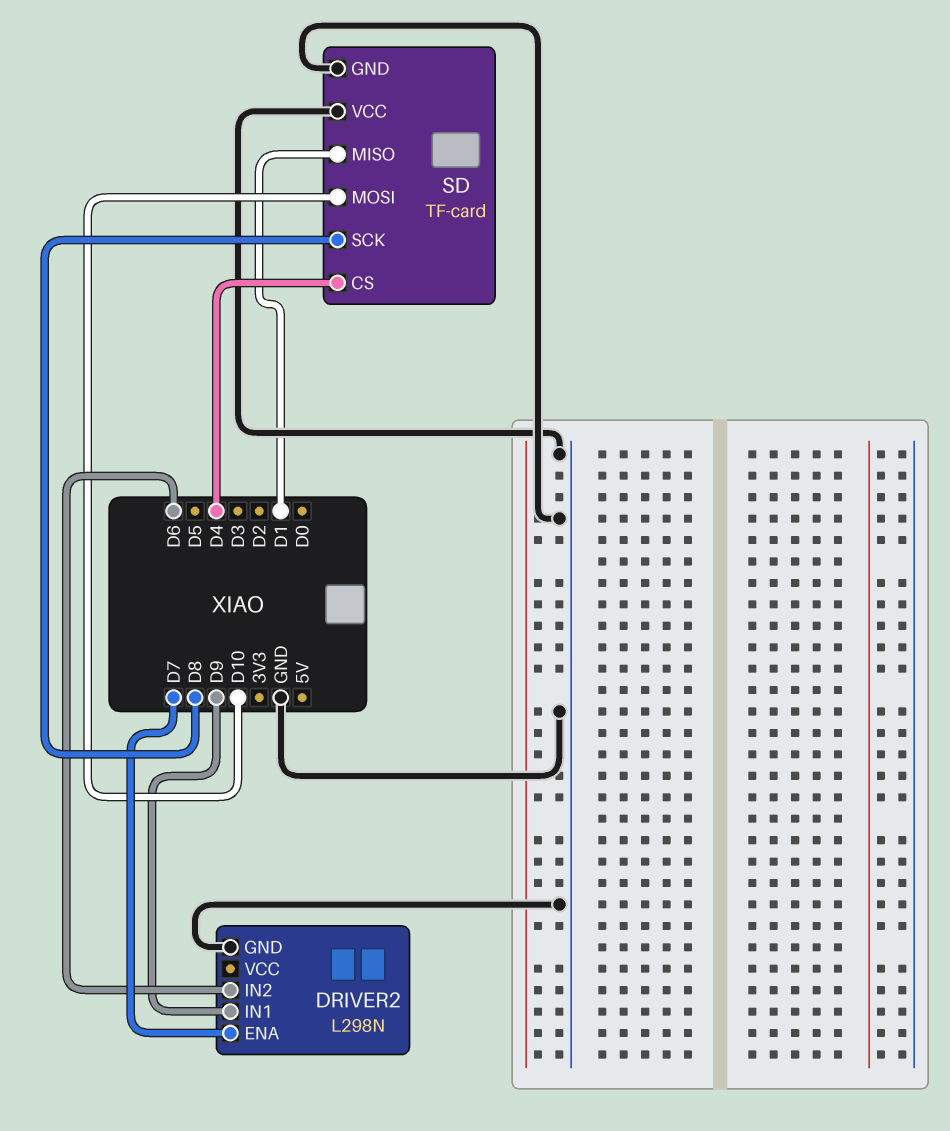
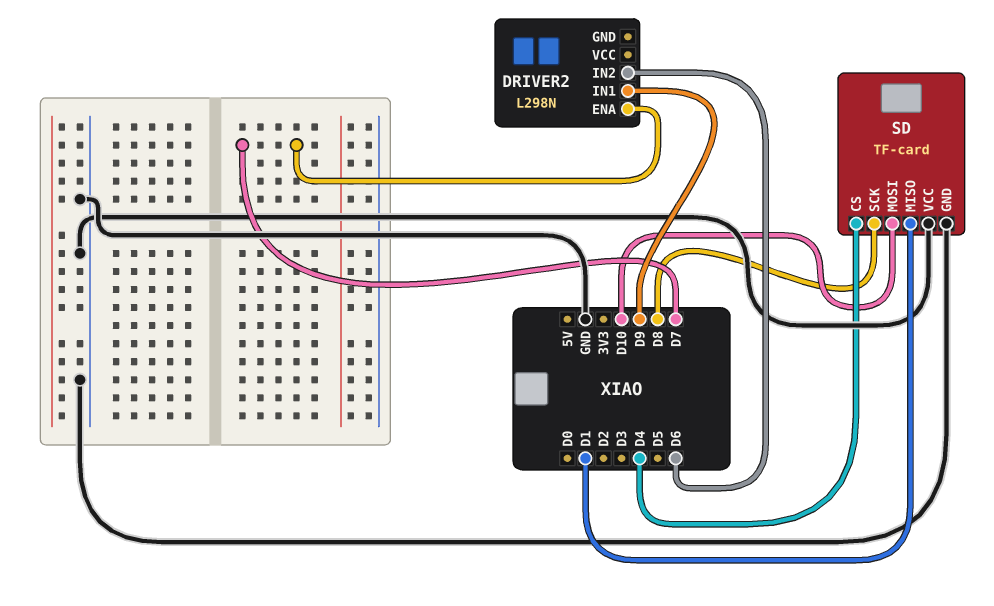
DRIVER2 pin GND: GND -> none

